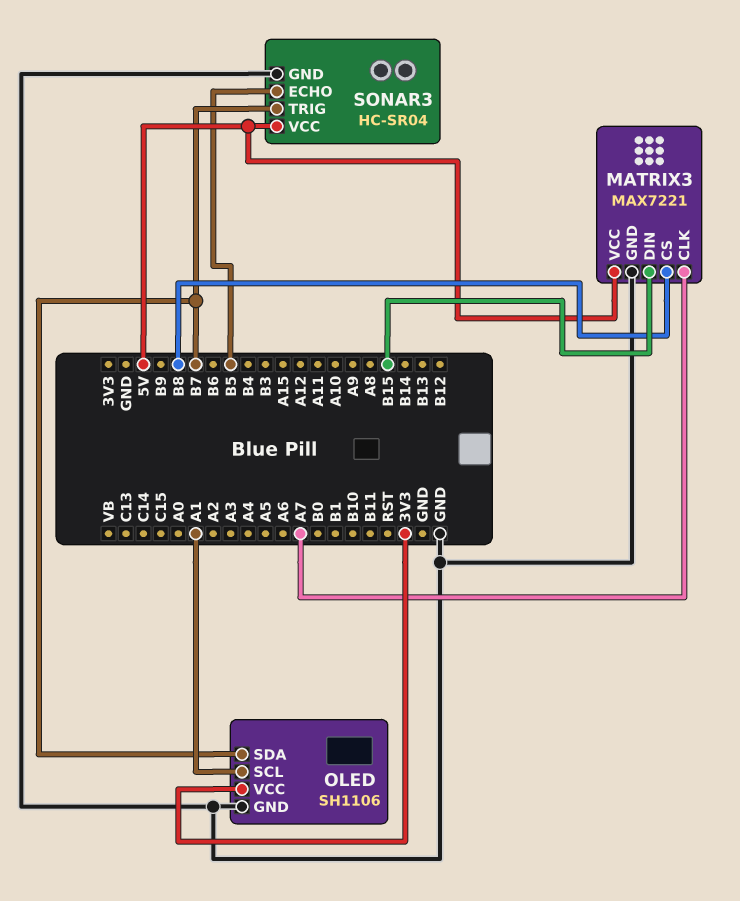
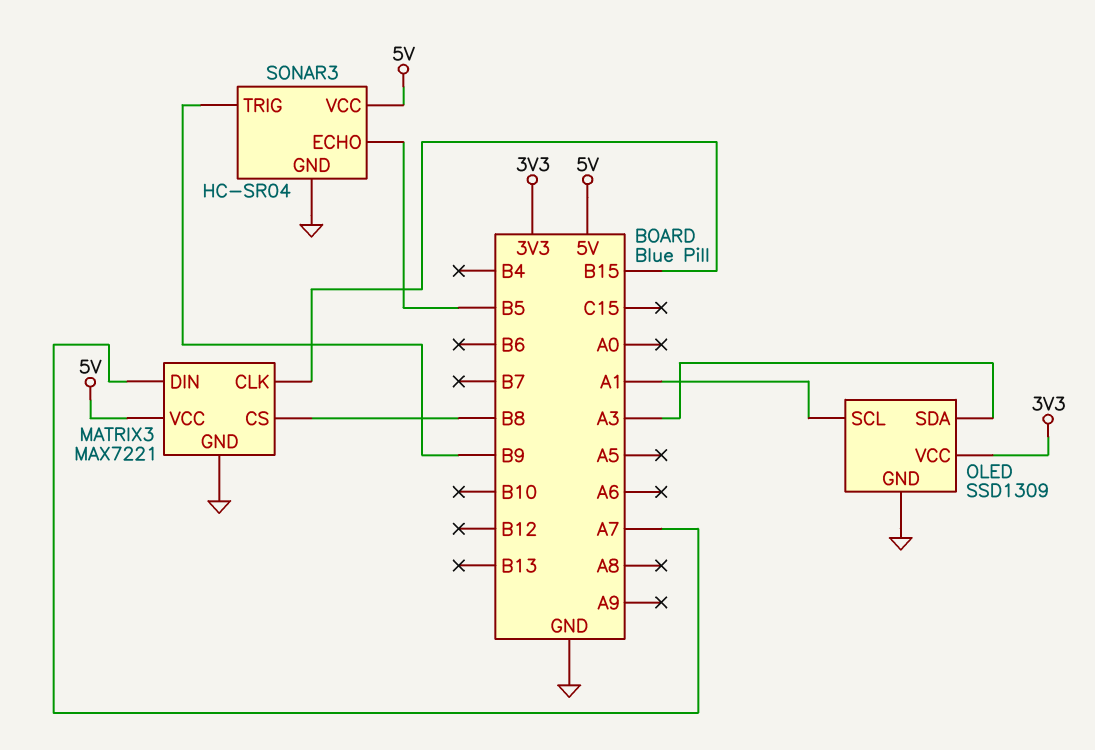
MATRIX3 pin CLK: A7 -> B15
MATRIX3 pin DIN: B15 -> A7
OLED: SH1106 -> SSD1309
OLED pin SDA: B7 -> A3
SONAR3 pin TRIG: B7 -> B9

